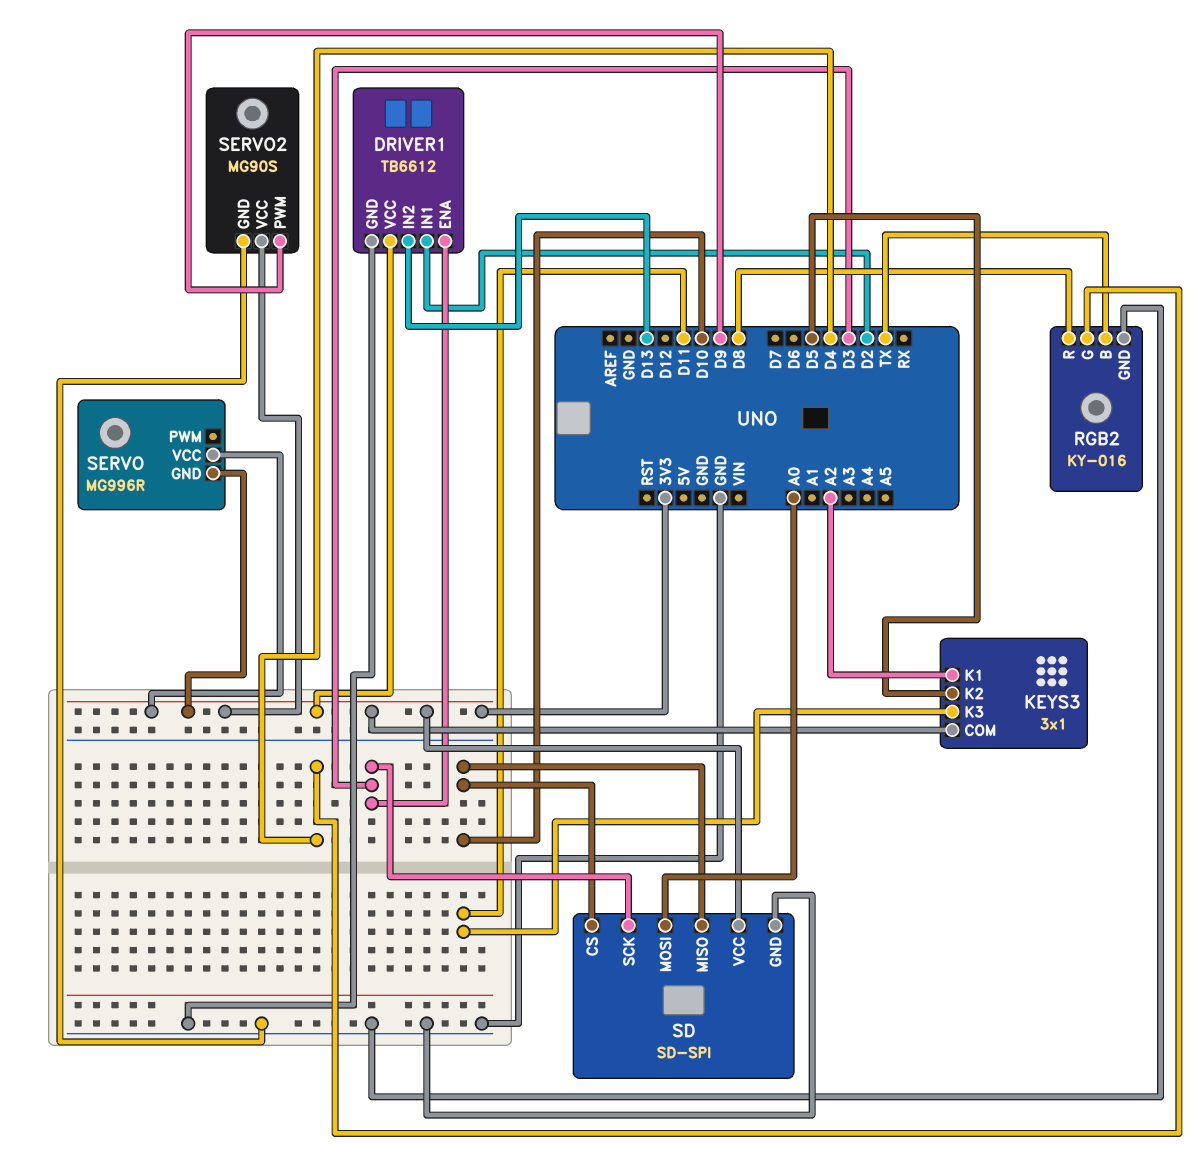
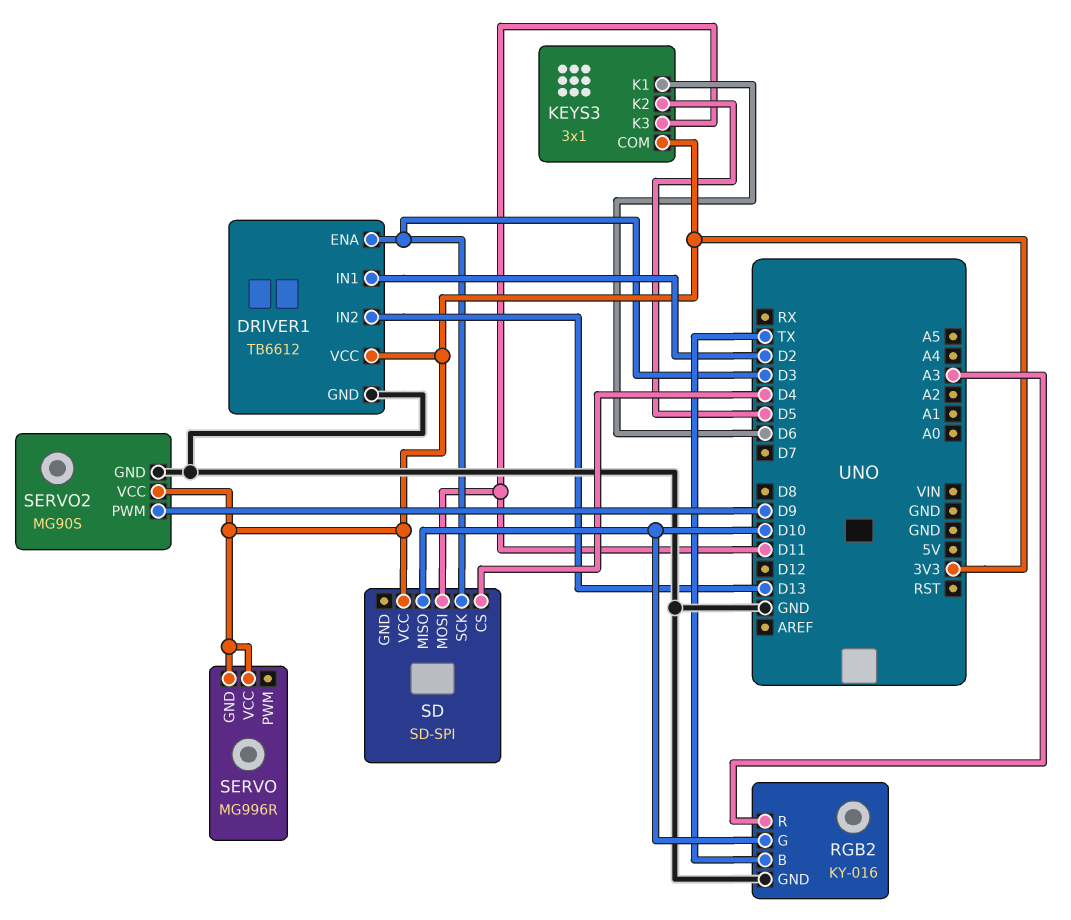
KEYS3 pin K1: A2 -> D6
RGB2 pin G: D4 -> D10
RGB2 pin R: D8 -> A3
SD pin CS: D10 -> D4
SD pin GND: GND -> none
SD pin MOSI: A0 -> D11

